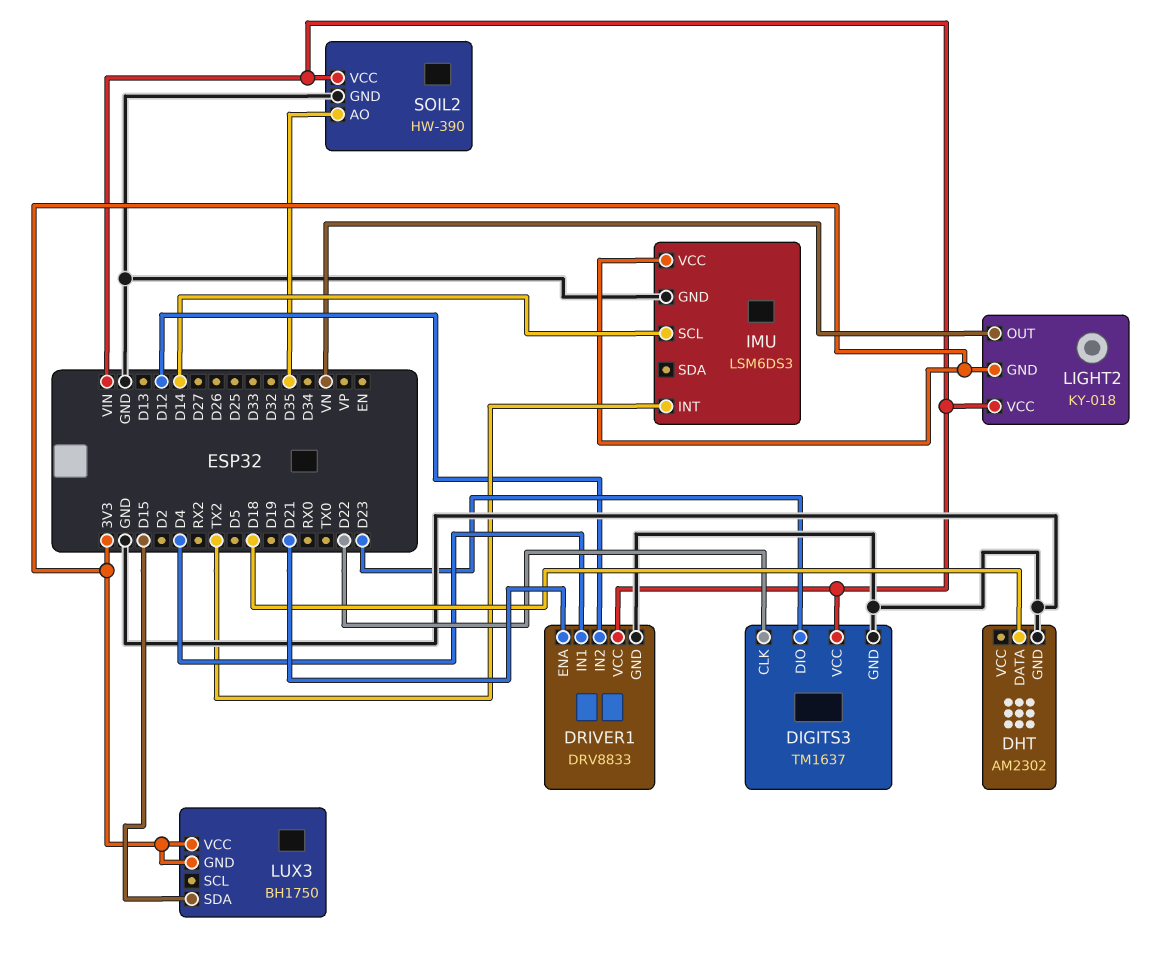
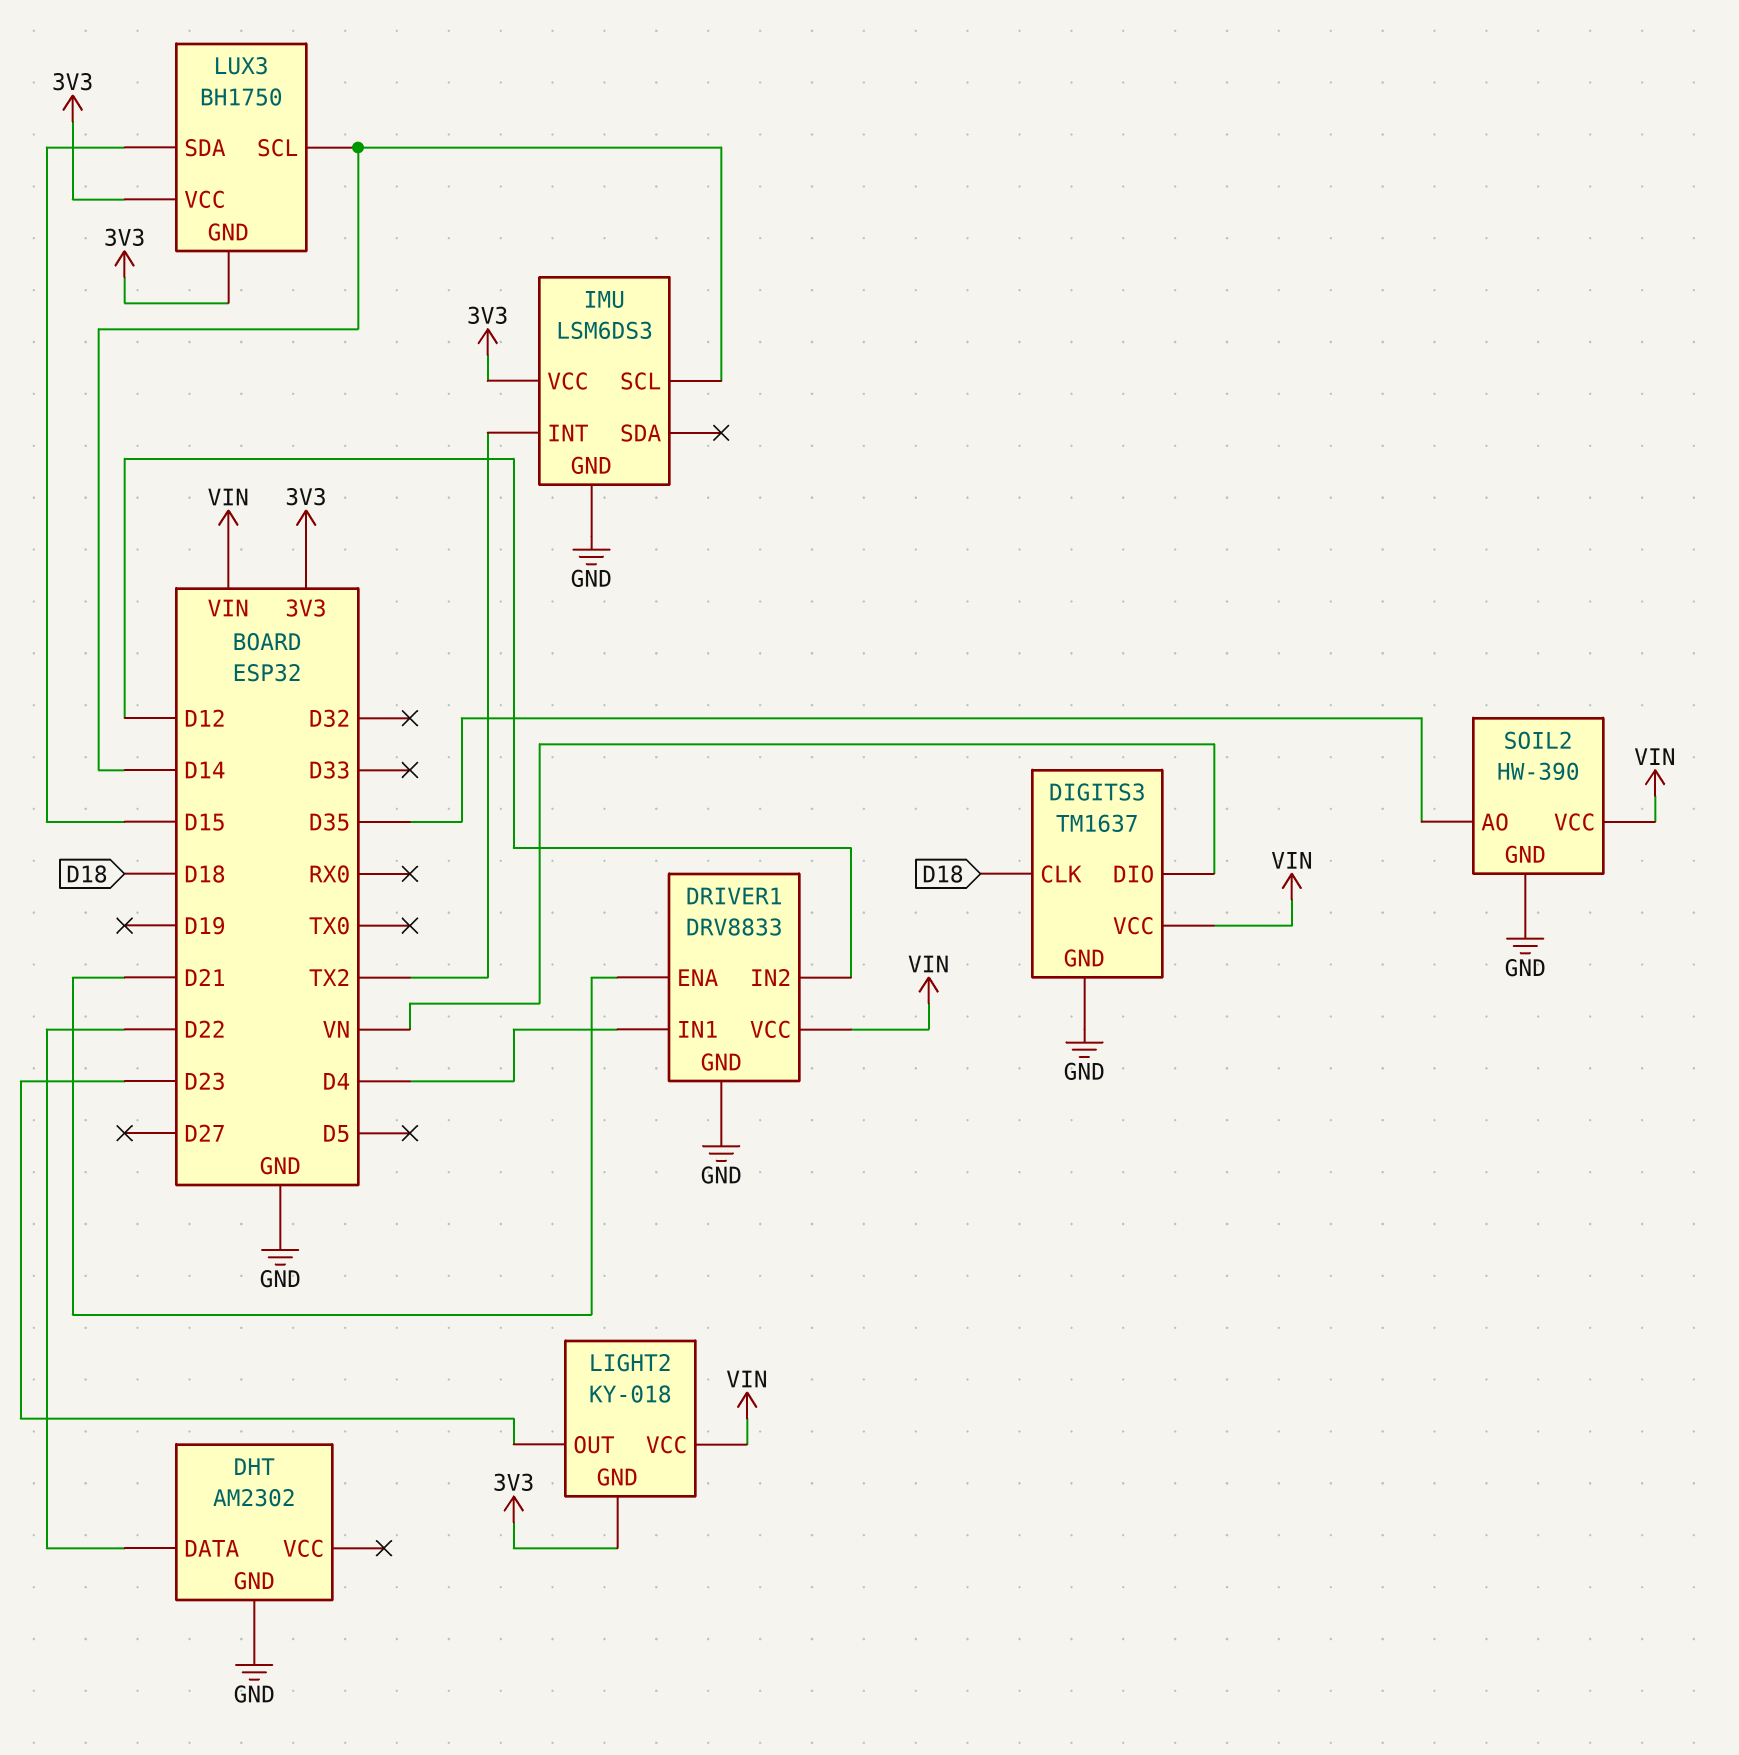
DHT pin DATA: D18 -> D22
DIGITS3 pin CLK: D22 -> D18
DIGITS3 pin DIO: D23 -> VN
LIGHT2 pin OUT: VN -> D23
LUX3 pin SCL: none -> D14

